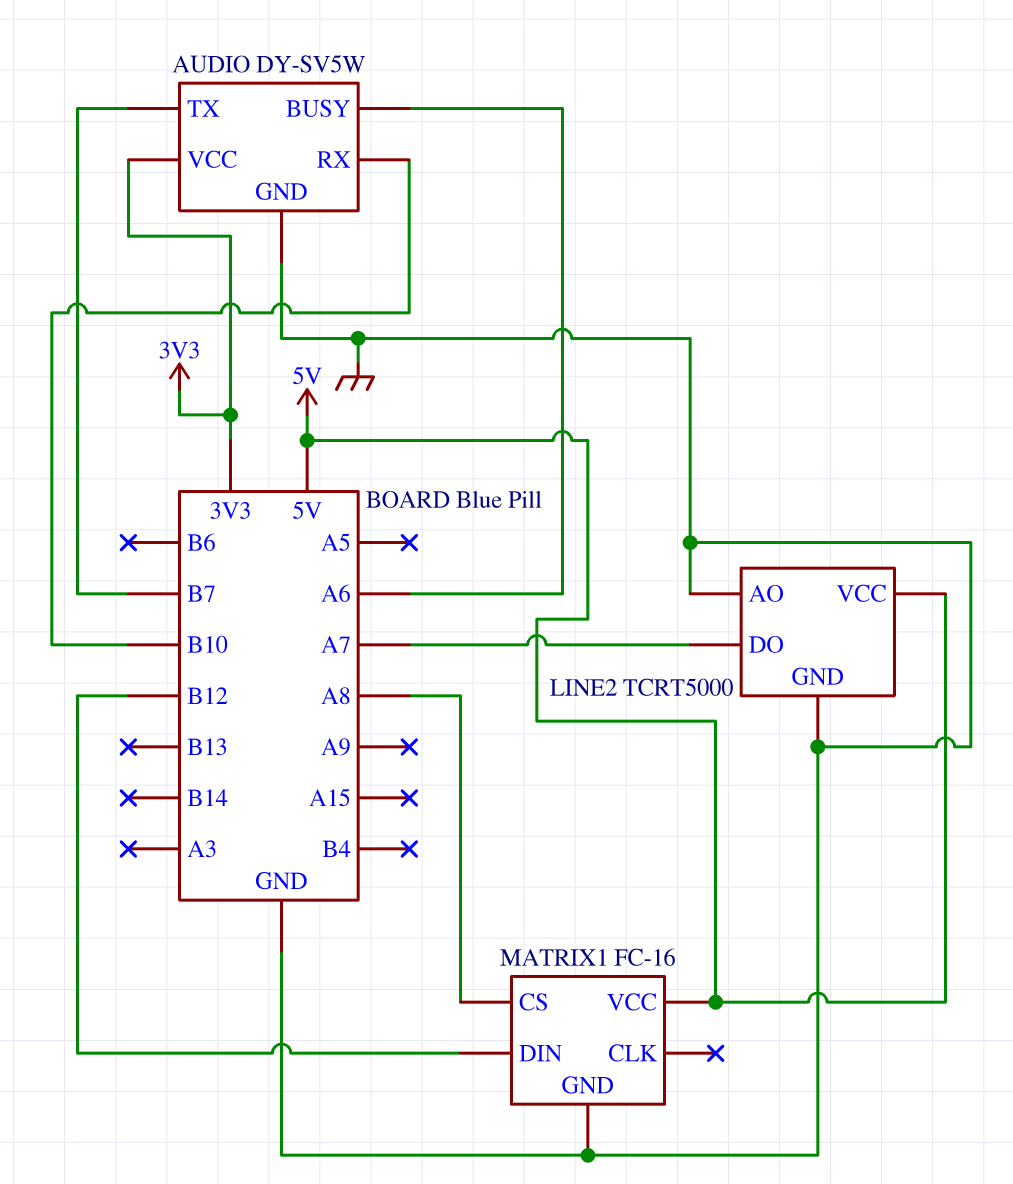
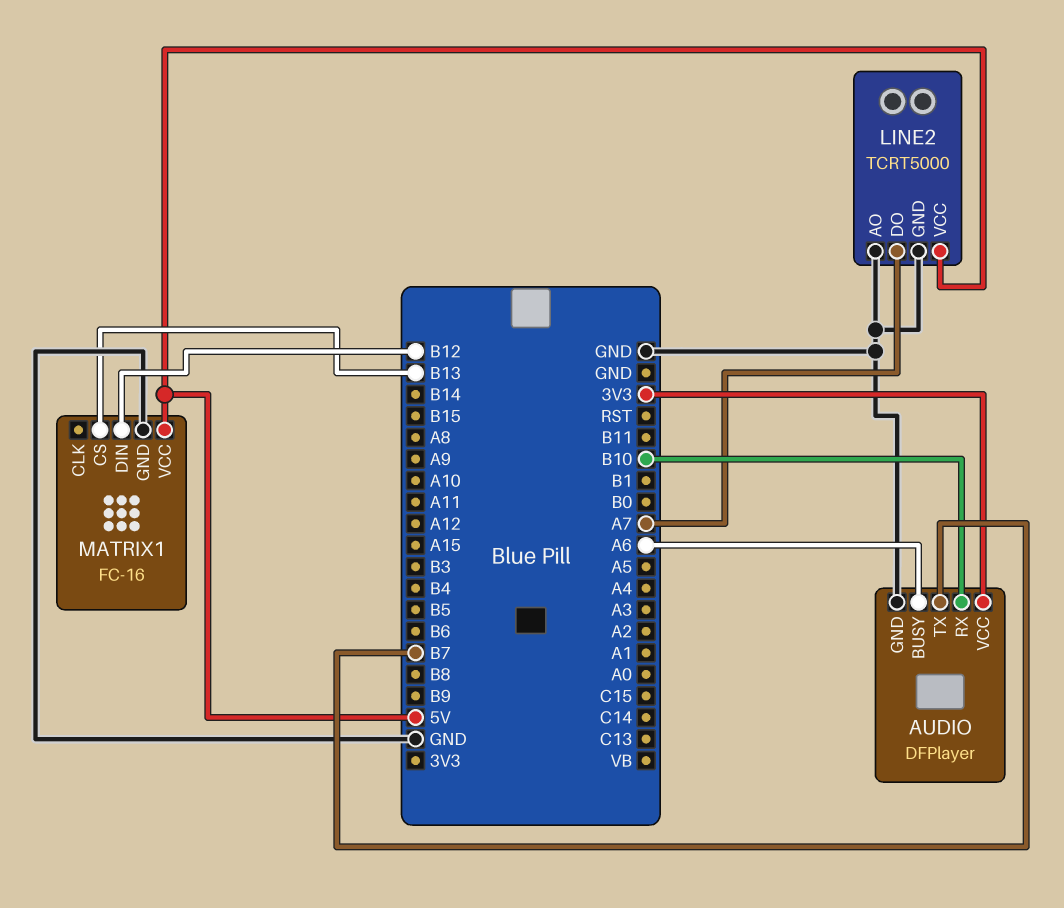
AUDIO: DY-SV5W -> DFPlayer
MATRIX1 pin CS: A8 -> B13

